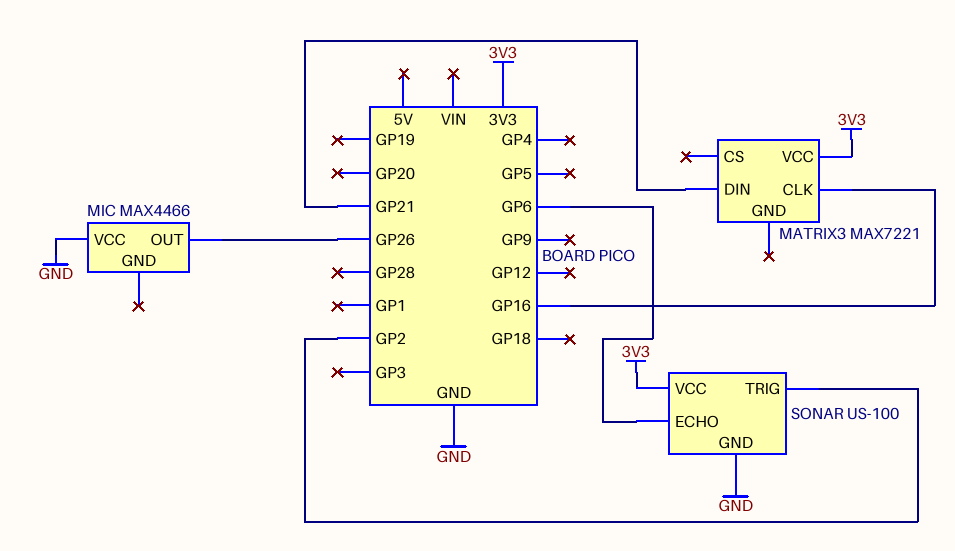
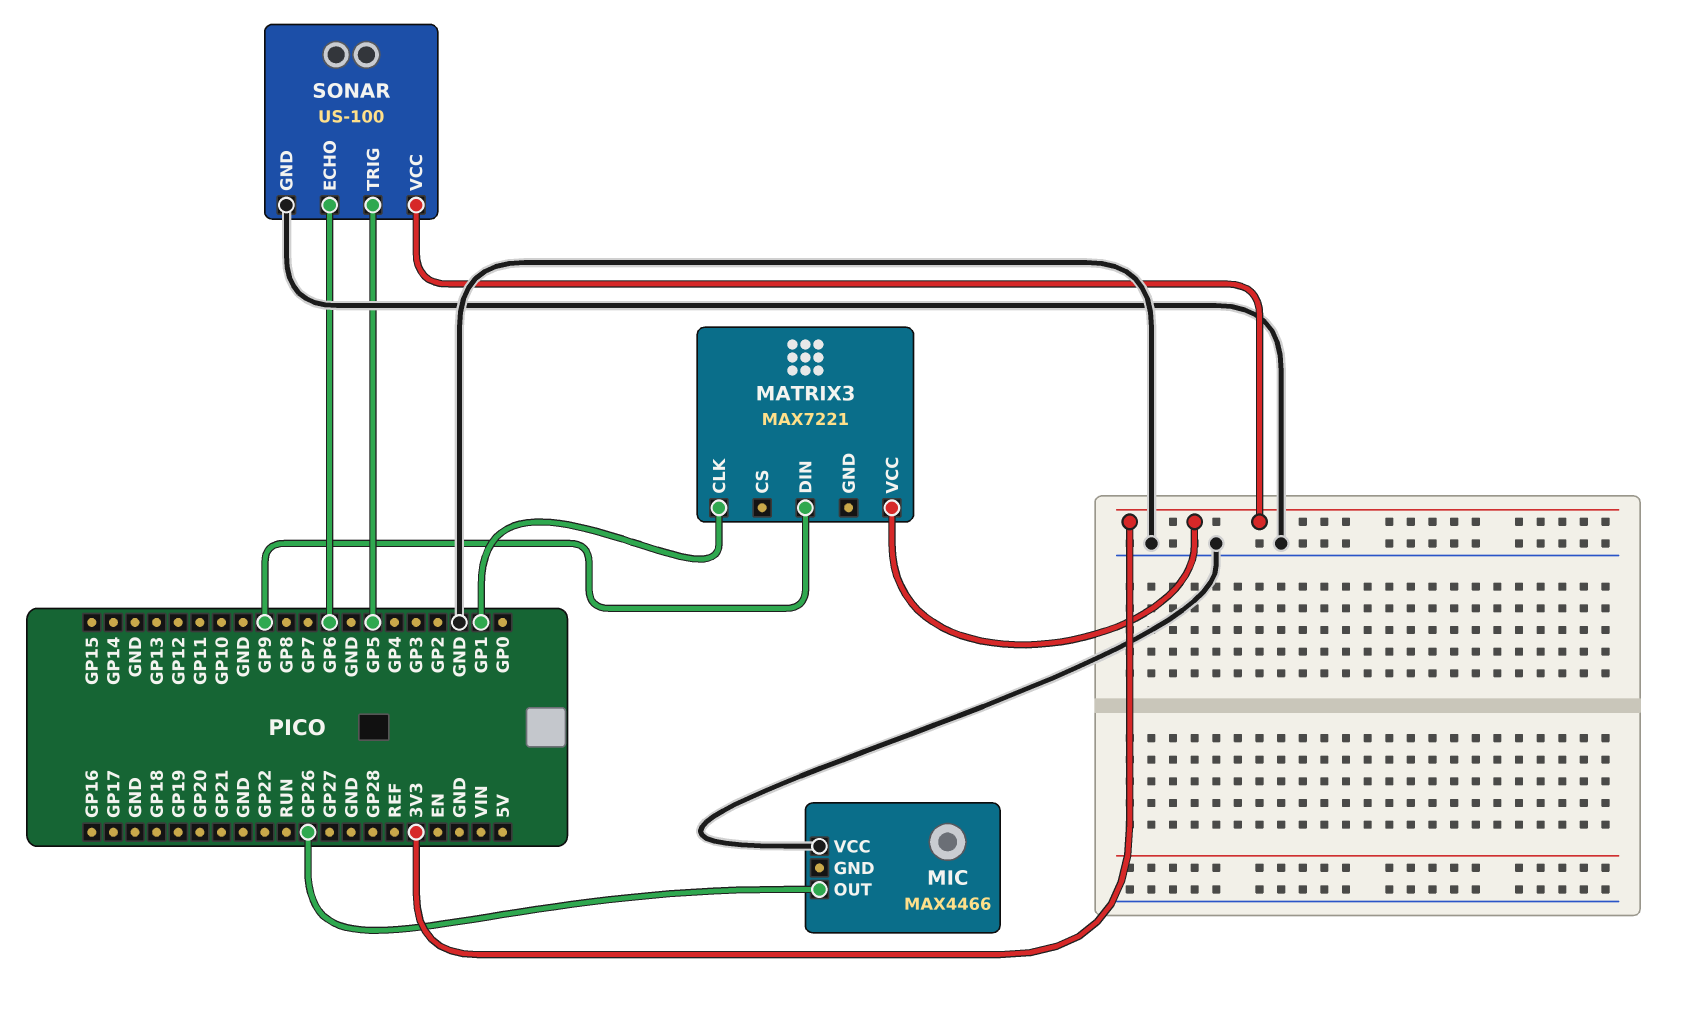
MATRIX3 pin CLK: GP16 -> GP1
MATRIX3 pin DIN: GP21 -> GP9
SONAR pin TRIG: GP2 -> GP5

